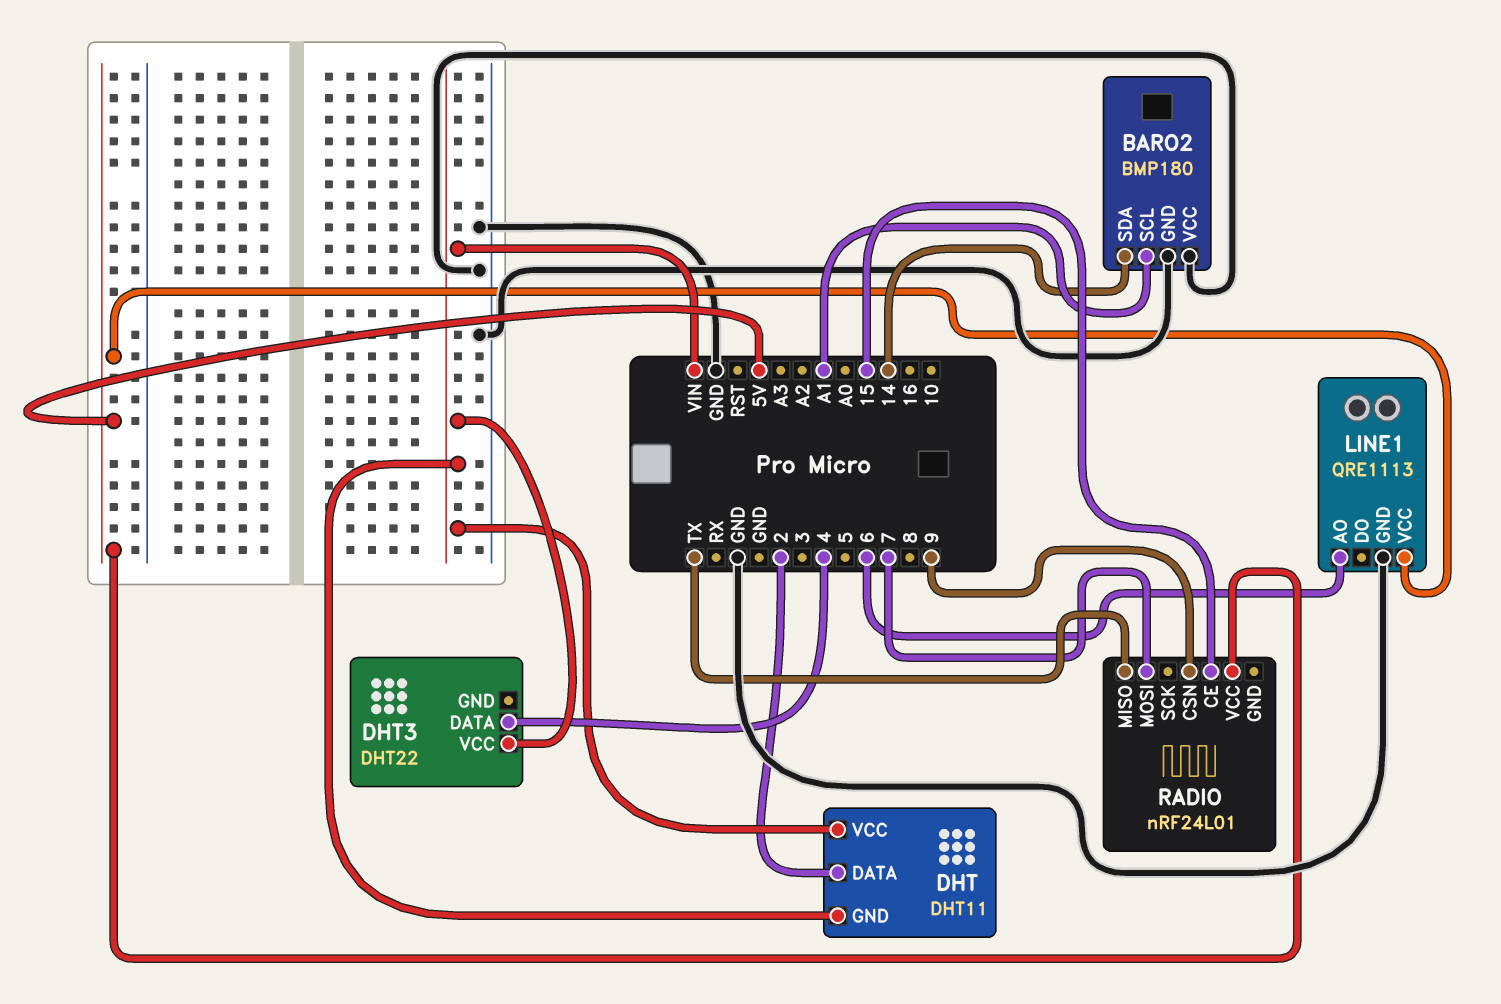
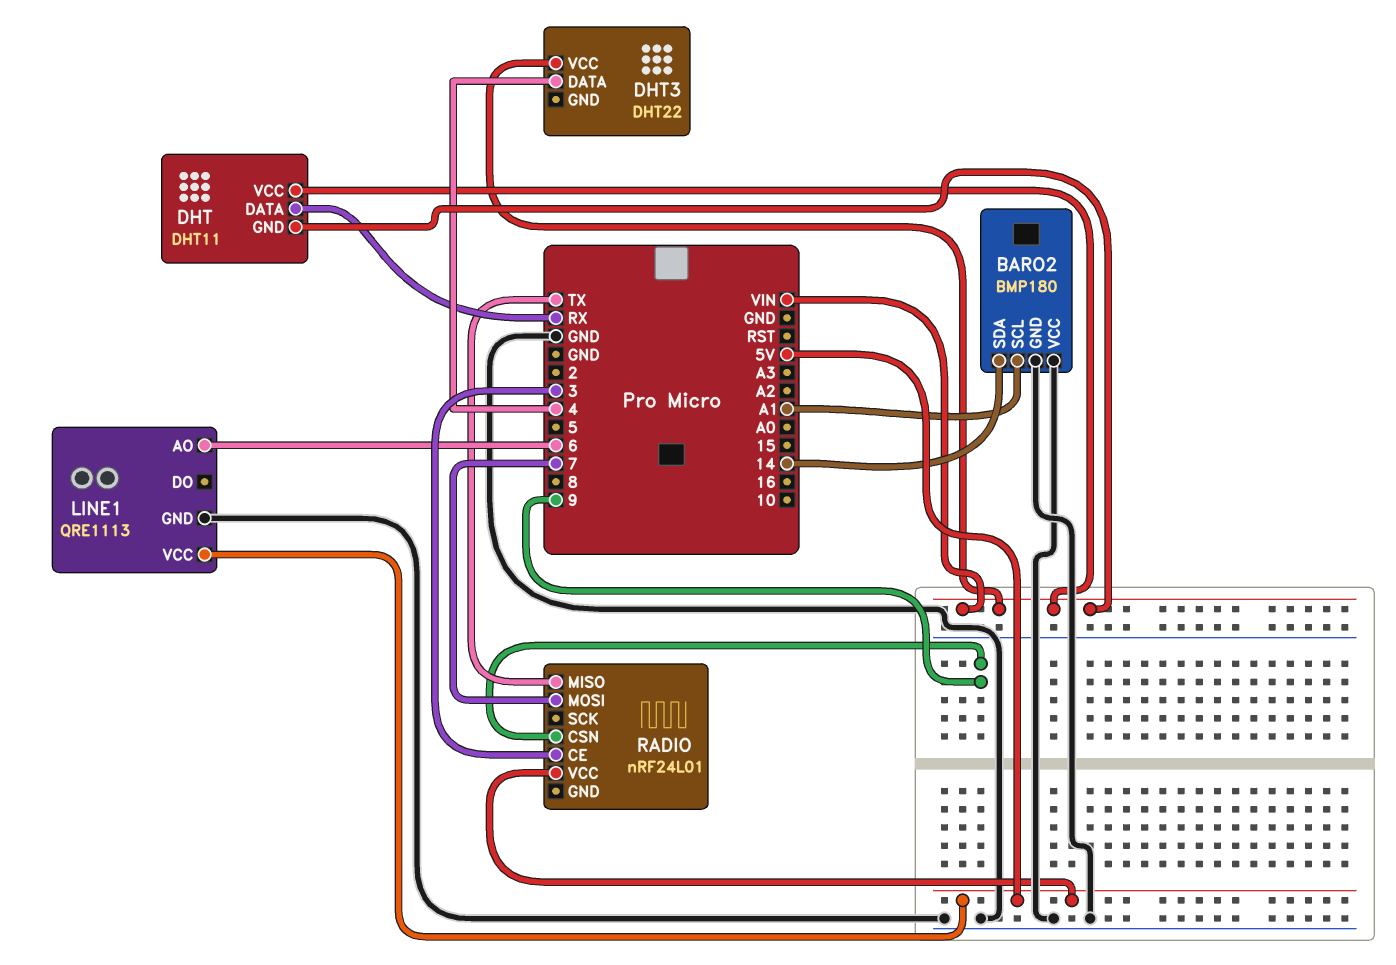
DHT pin DATA: 2 -> RX
RADIO pin CE: 15 -> 3

